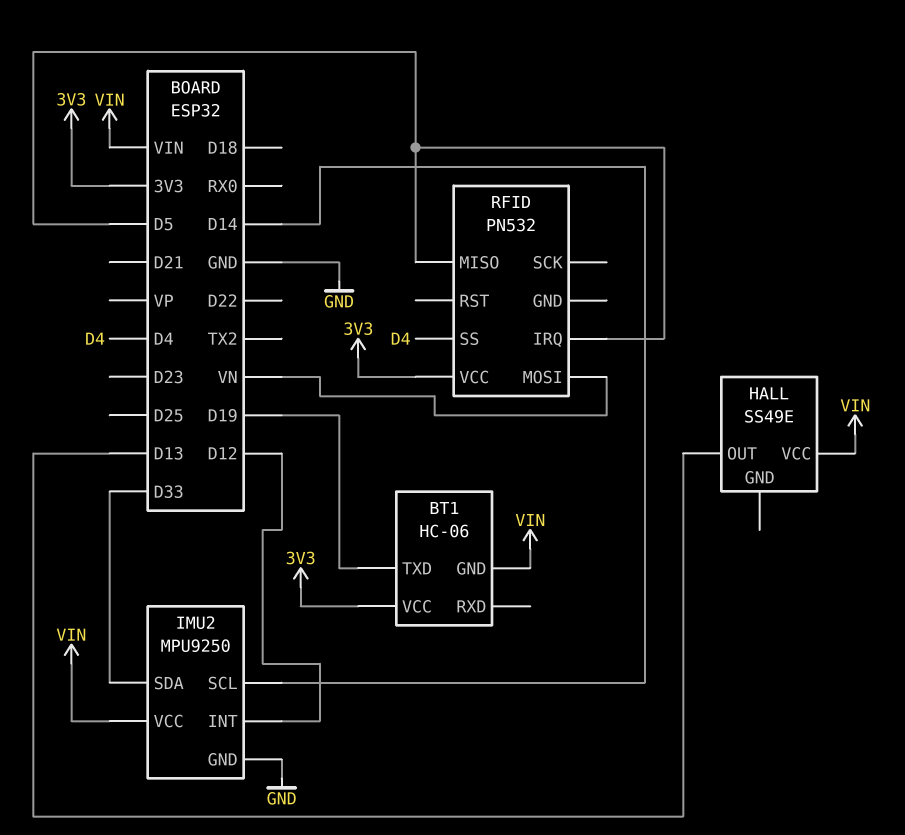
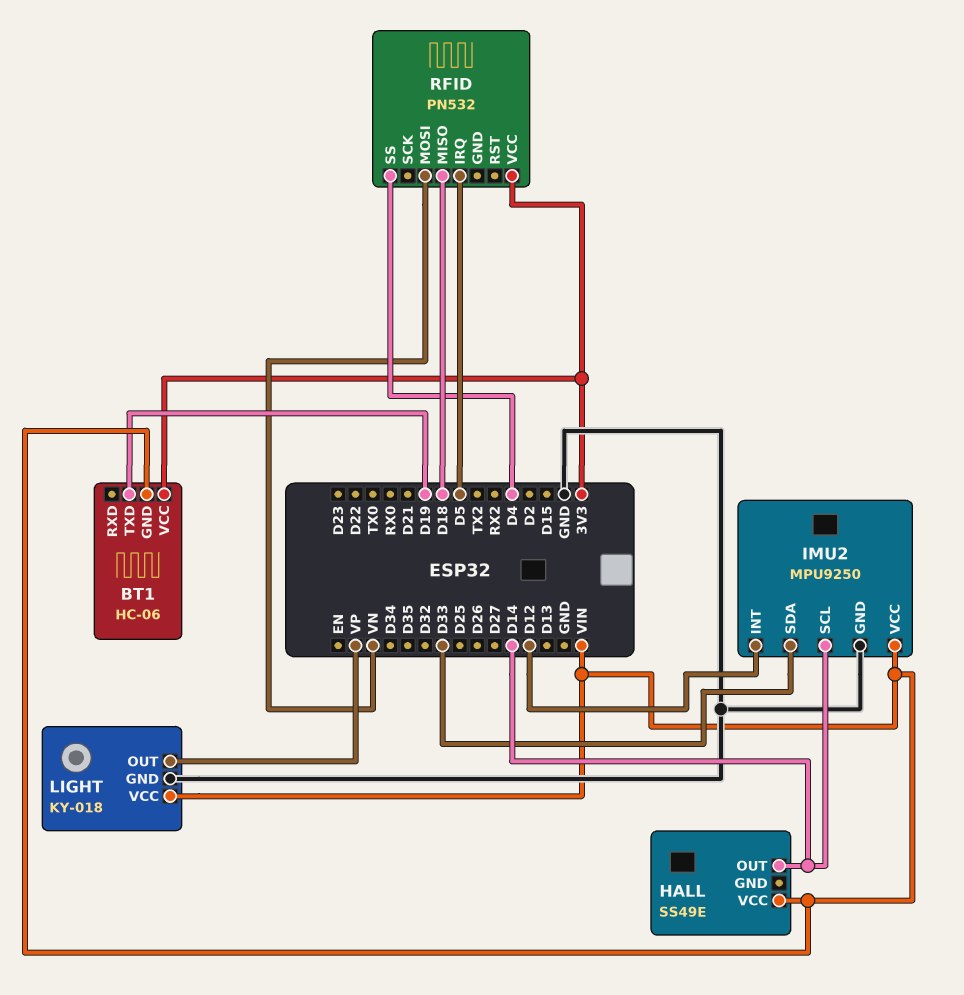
HALL pin OUT: D13 -> D14
LIGHT: none -> KY-018
LIGHT pin GND: none -> GND
LIGHT pin OUT: none -> VP
LIGHT pin VCC: none -> VIN
RFID pin MISO: D5 -> D18

